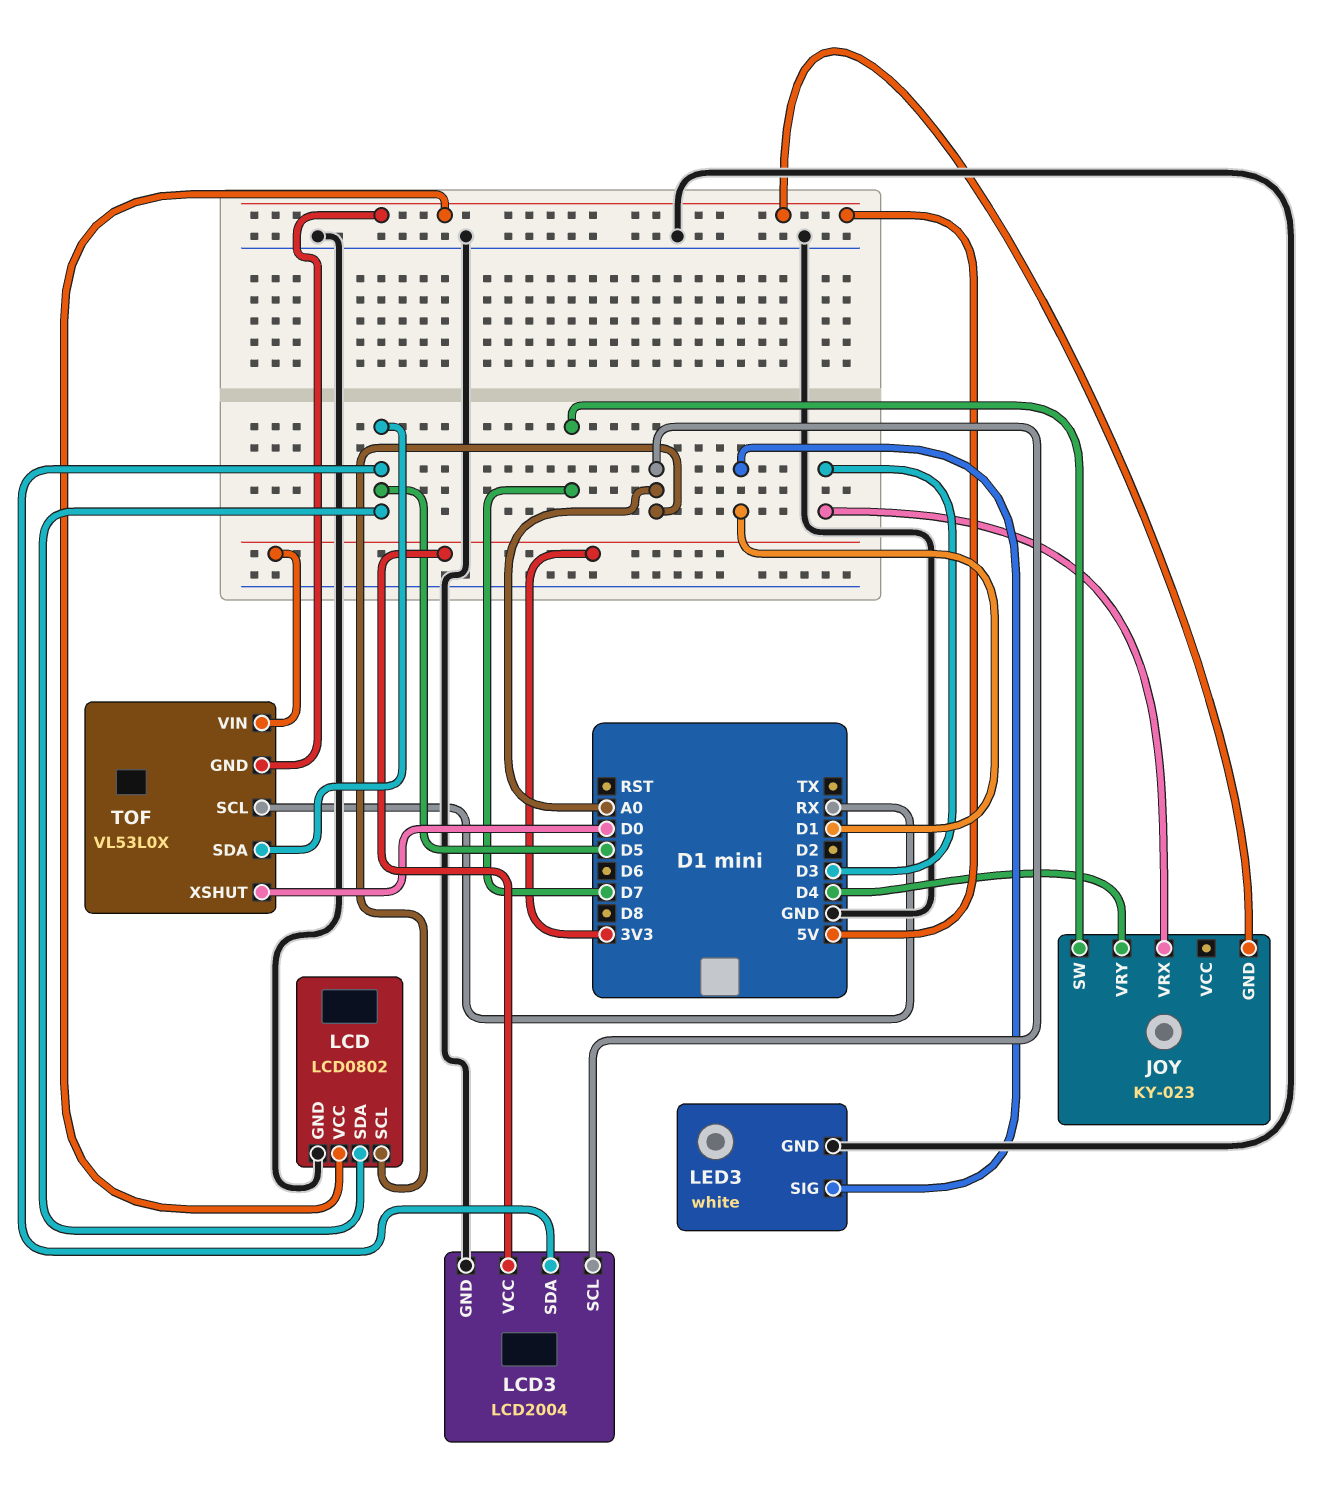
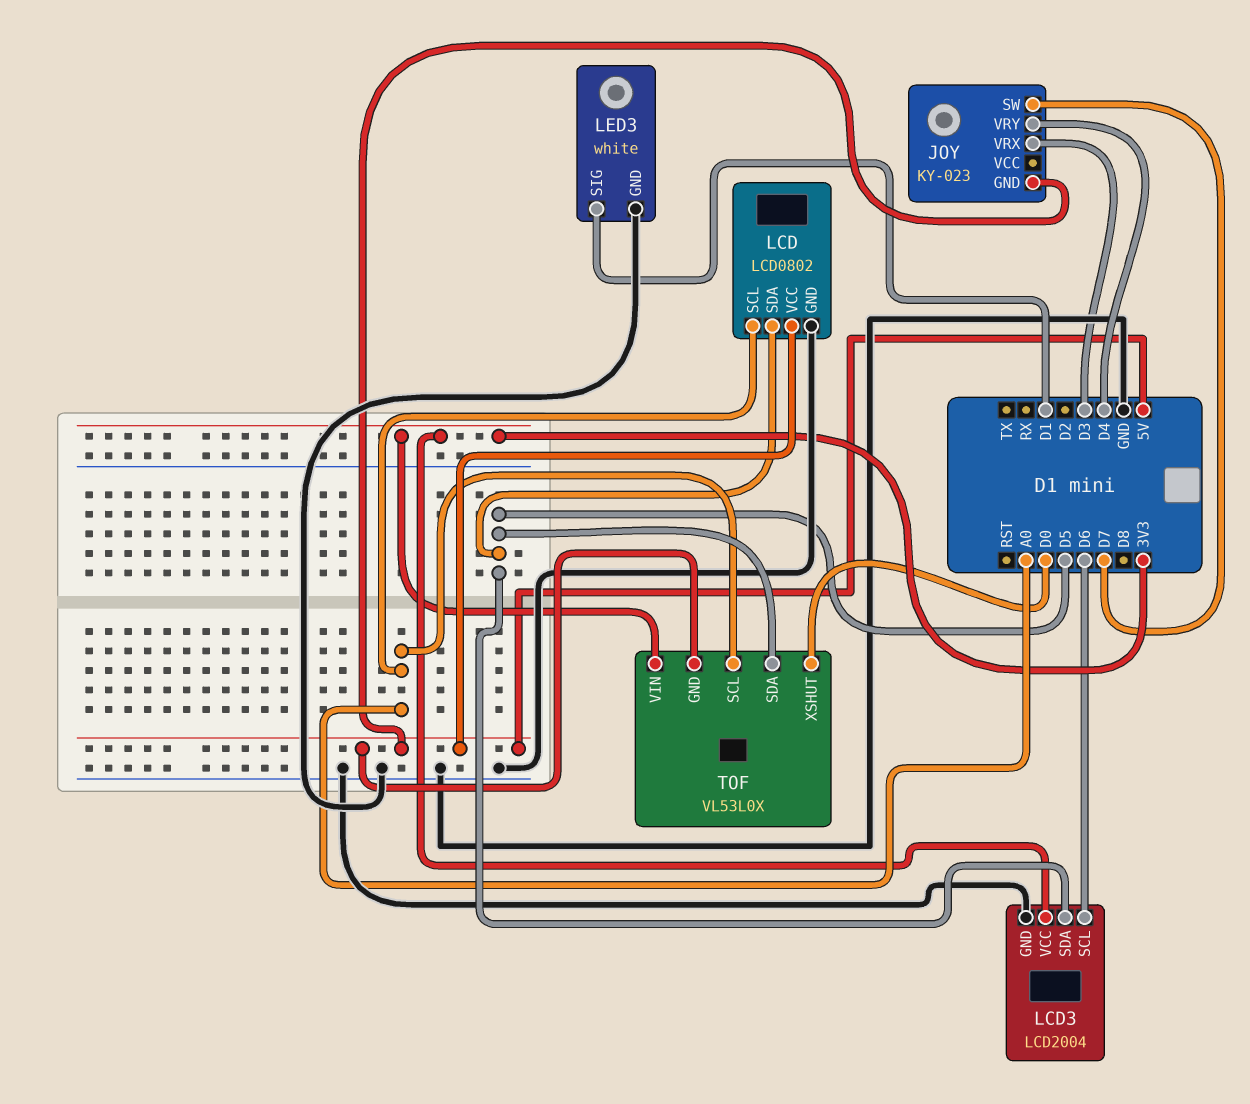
LCD3 pin SCL: A0 -> D6
TOF pin SCL: RX -> A0

